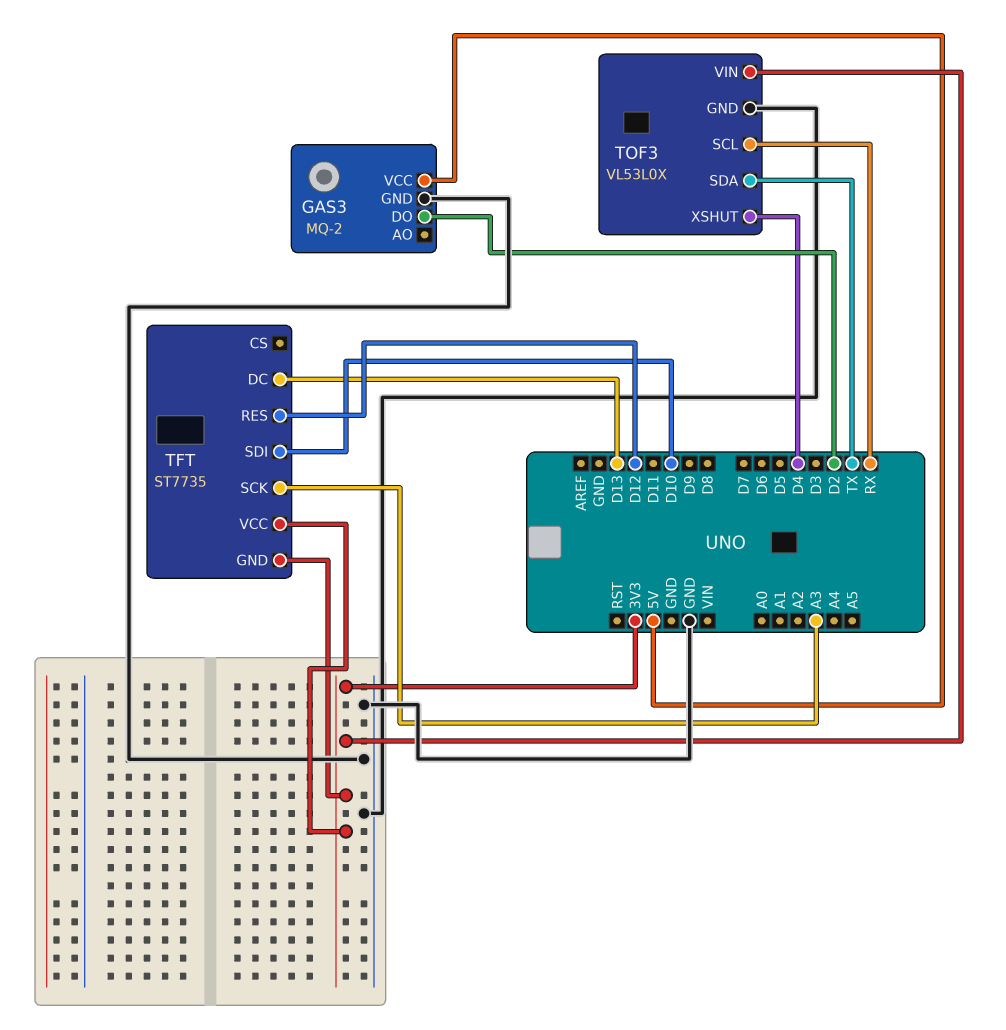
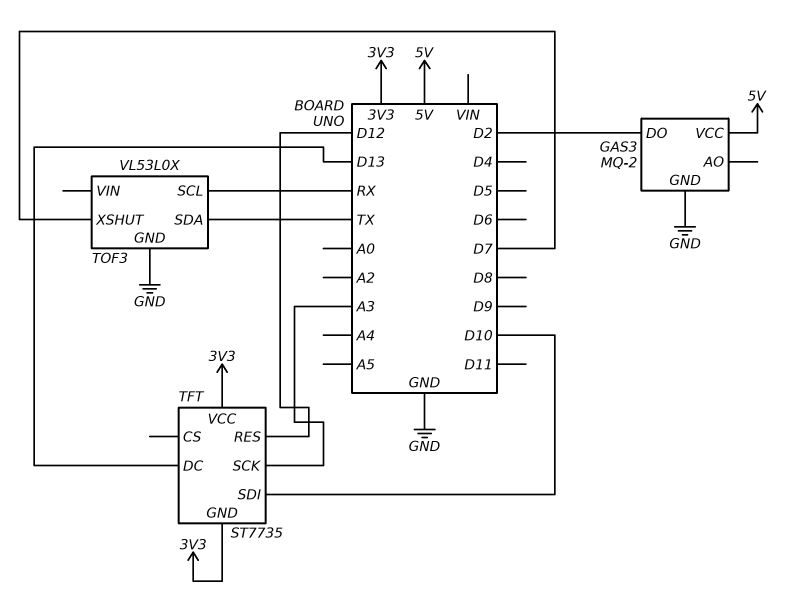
TOF3 pin VIN: 3V3 -> none
TOF3 pin XSHUT: D4 -> D7

